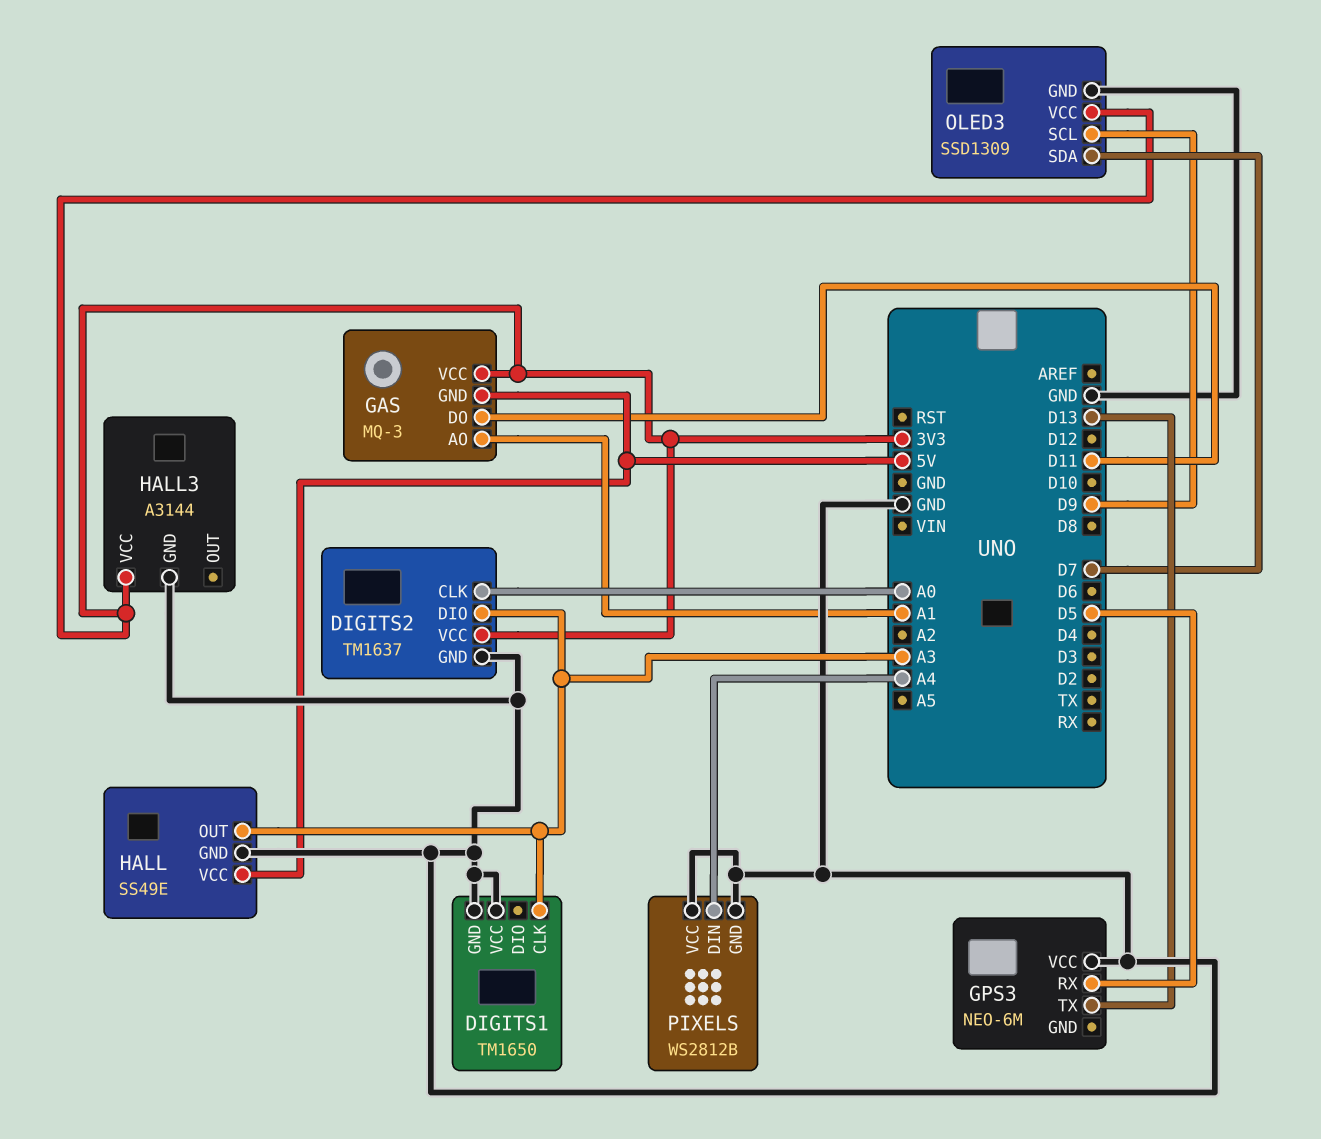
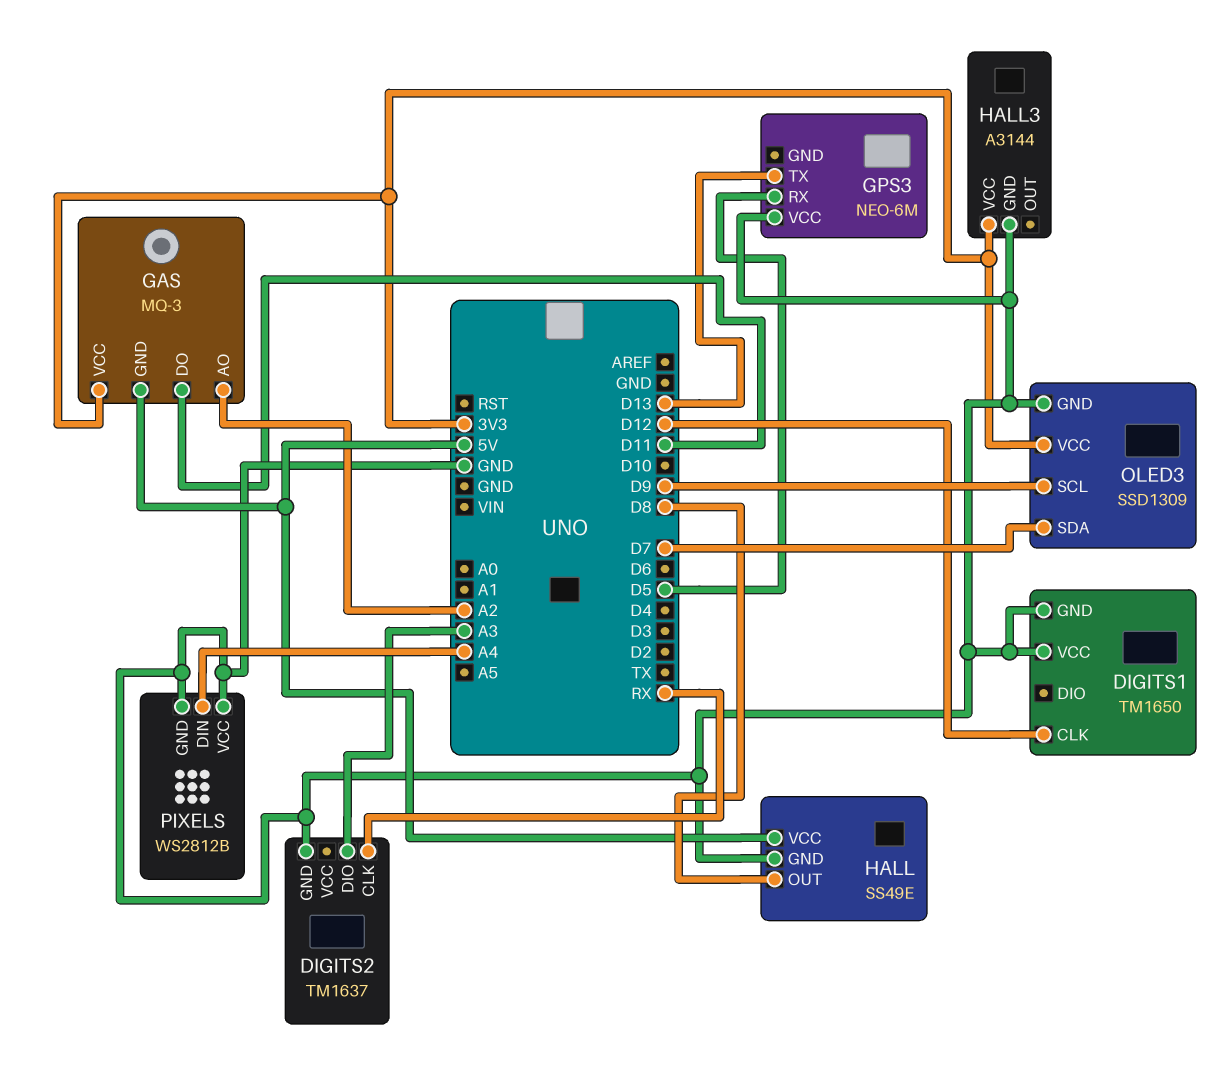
DIGITS1 pin CLK: A3 -> D12
DIGITS2 pin CLK: A0 -> RX
DIGITS2 pin VCC: 3V3 -> none
GAS pin AO: A1 -> A2
HALL pin OUT: A3 -> D8

